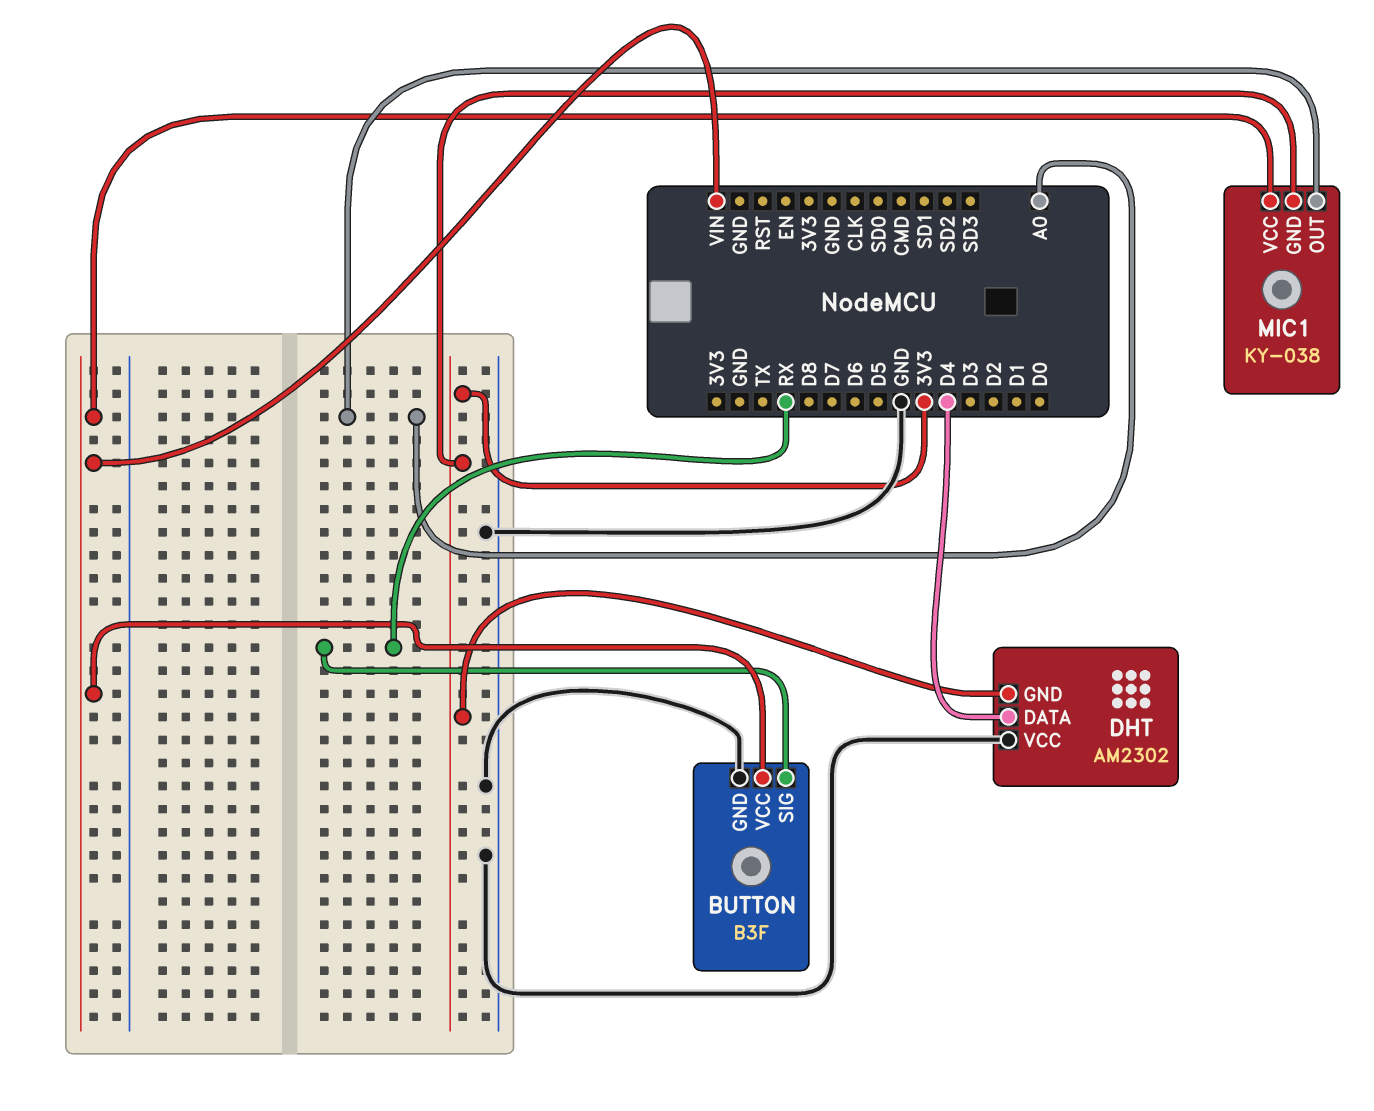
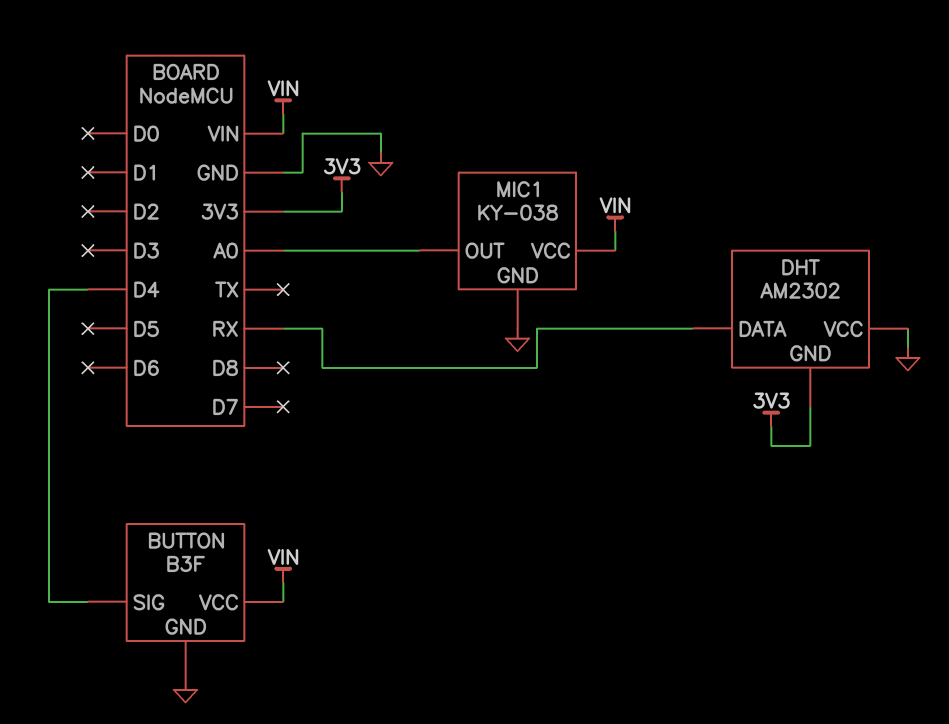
BUTTON pin SIG: RX -> D4
DHT pin DATA: D4 -> RX
MIC1 pin GND: 3V3 -> GND

